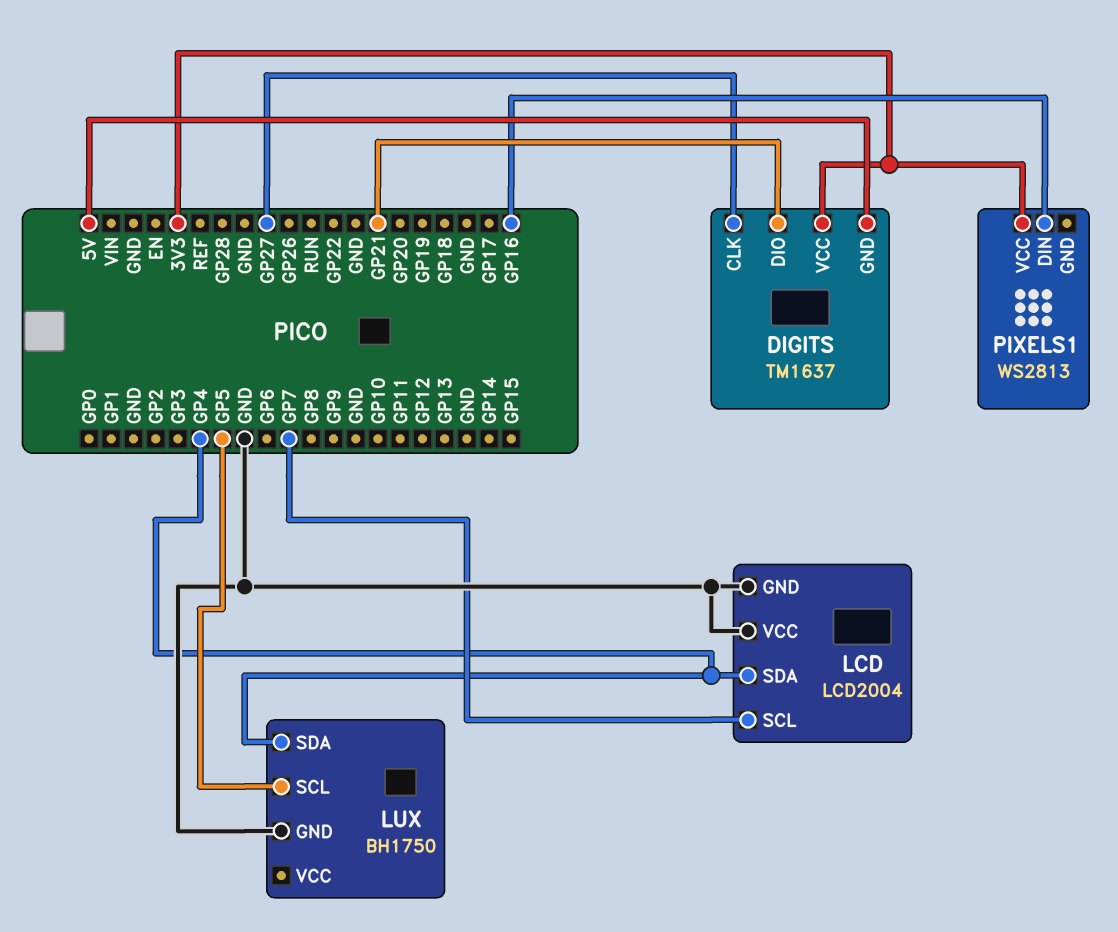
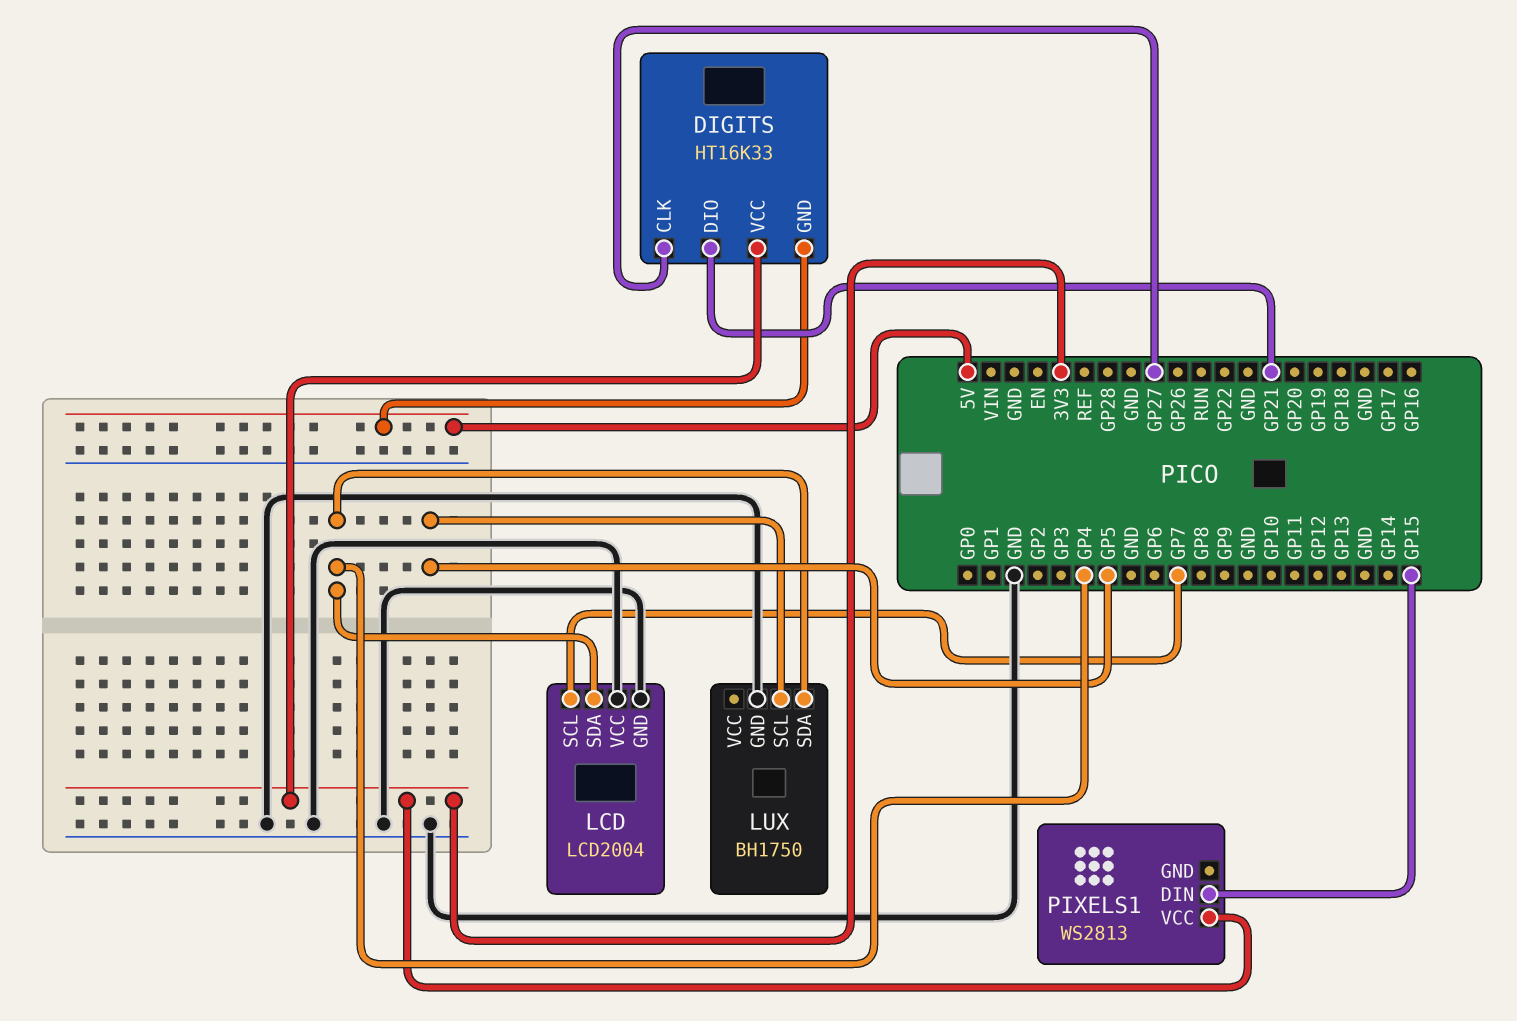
DIGITS: TM1637 -> HT16K33
PIXELS1 pin DIN: GP16 -> GP15

